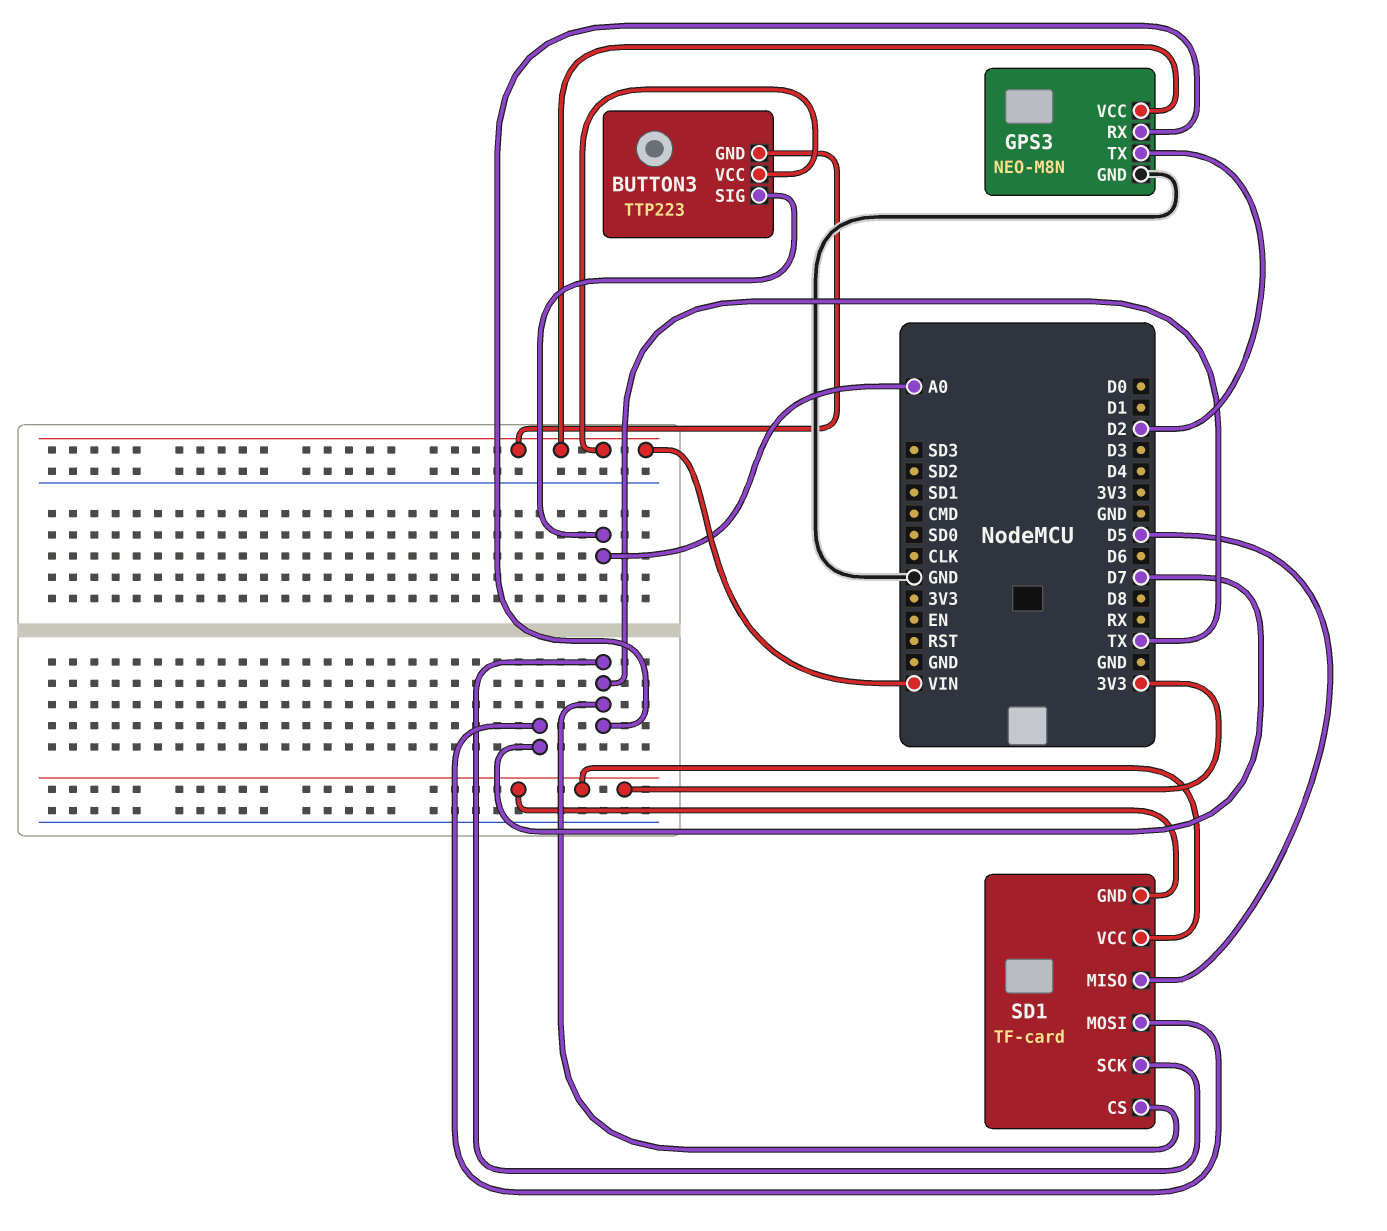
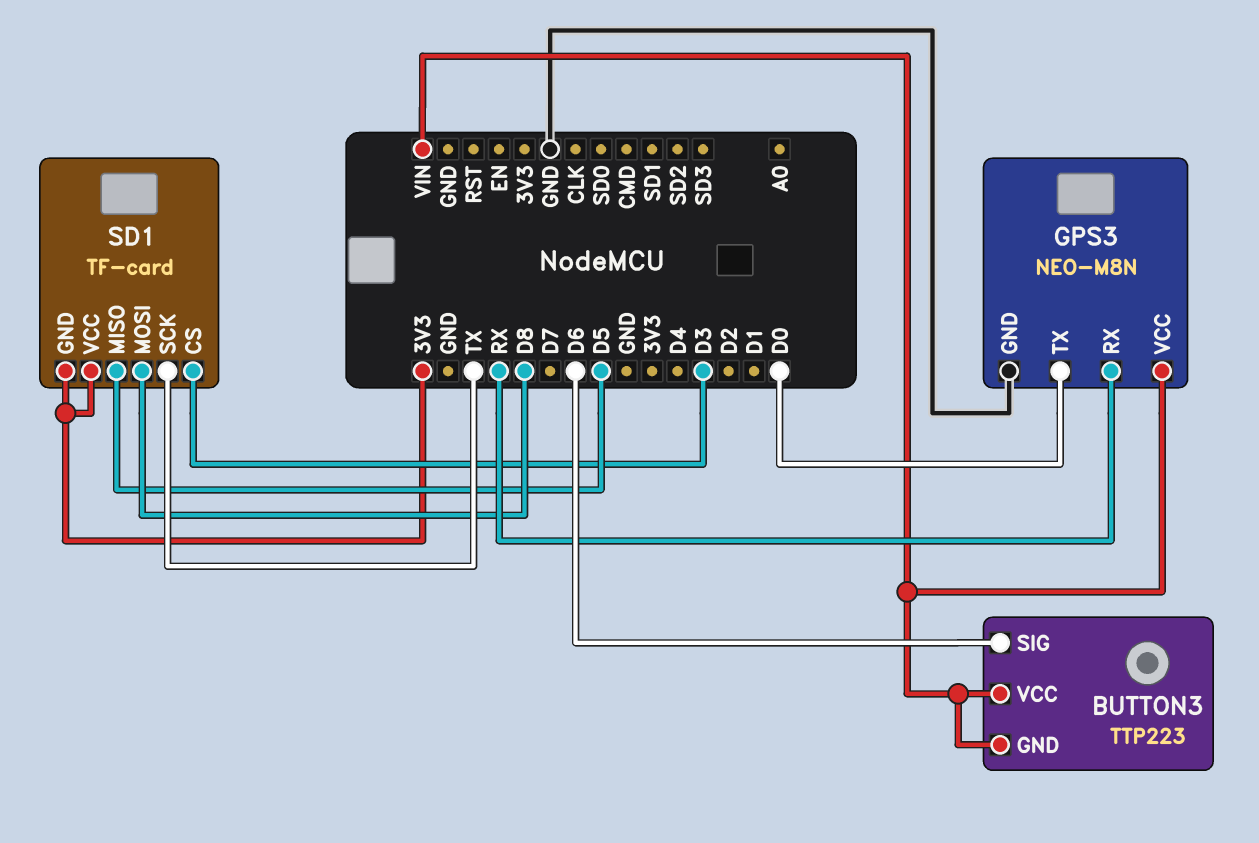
BUTTON3 pin SIG: A0 -> D6
GPS3 pin RX: TX -> RX
GPS3 pin TX: D2 -> D0
SD1 pin CS: TX -> D3
SD1 pin MOSI: D7 -> D8

